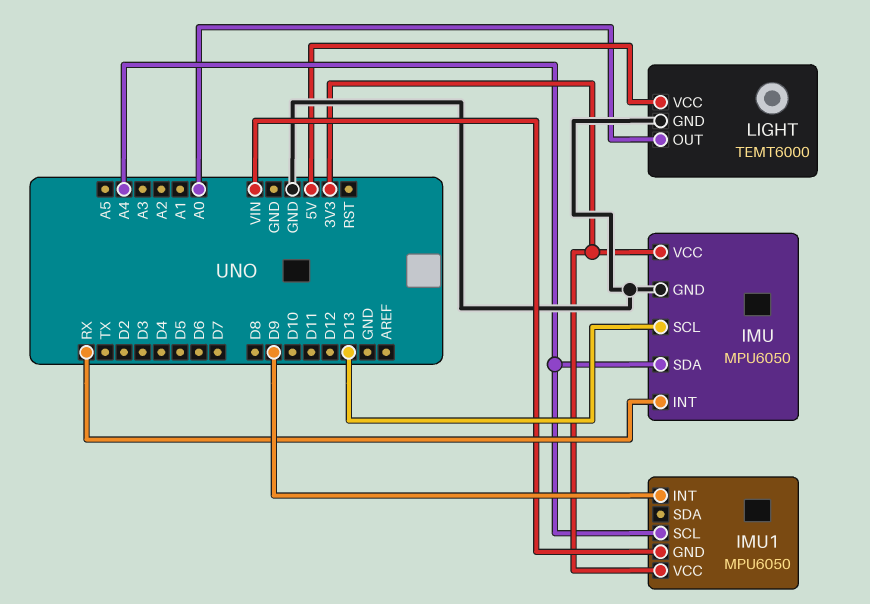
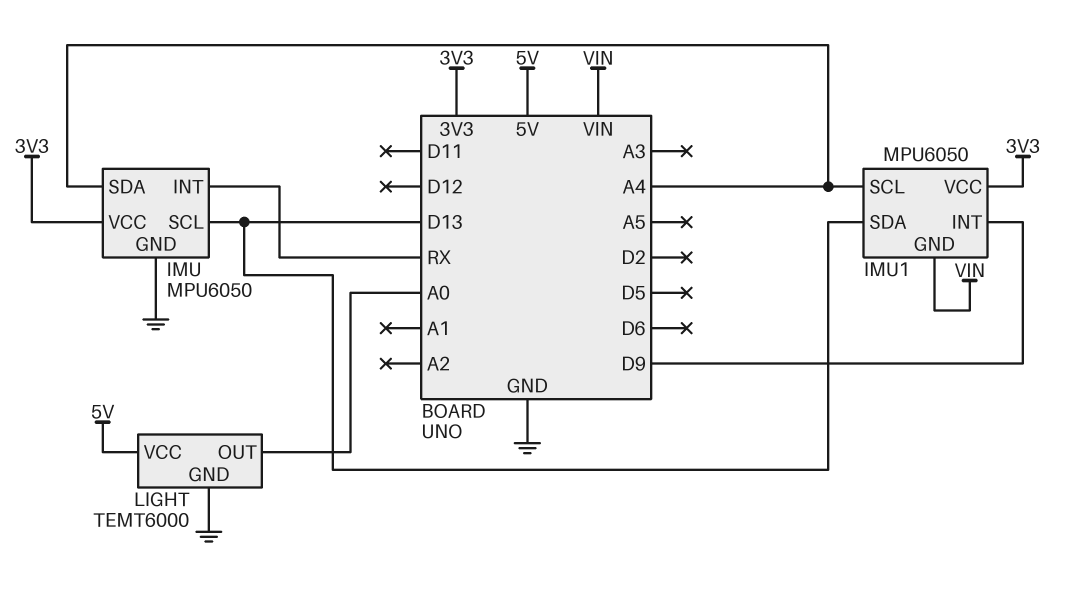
IMU1 pin SDA: none -> D13

